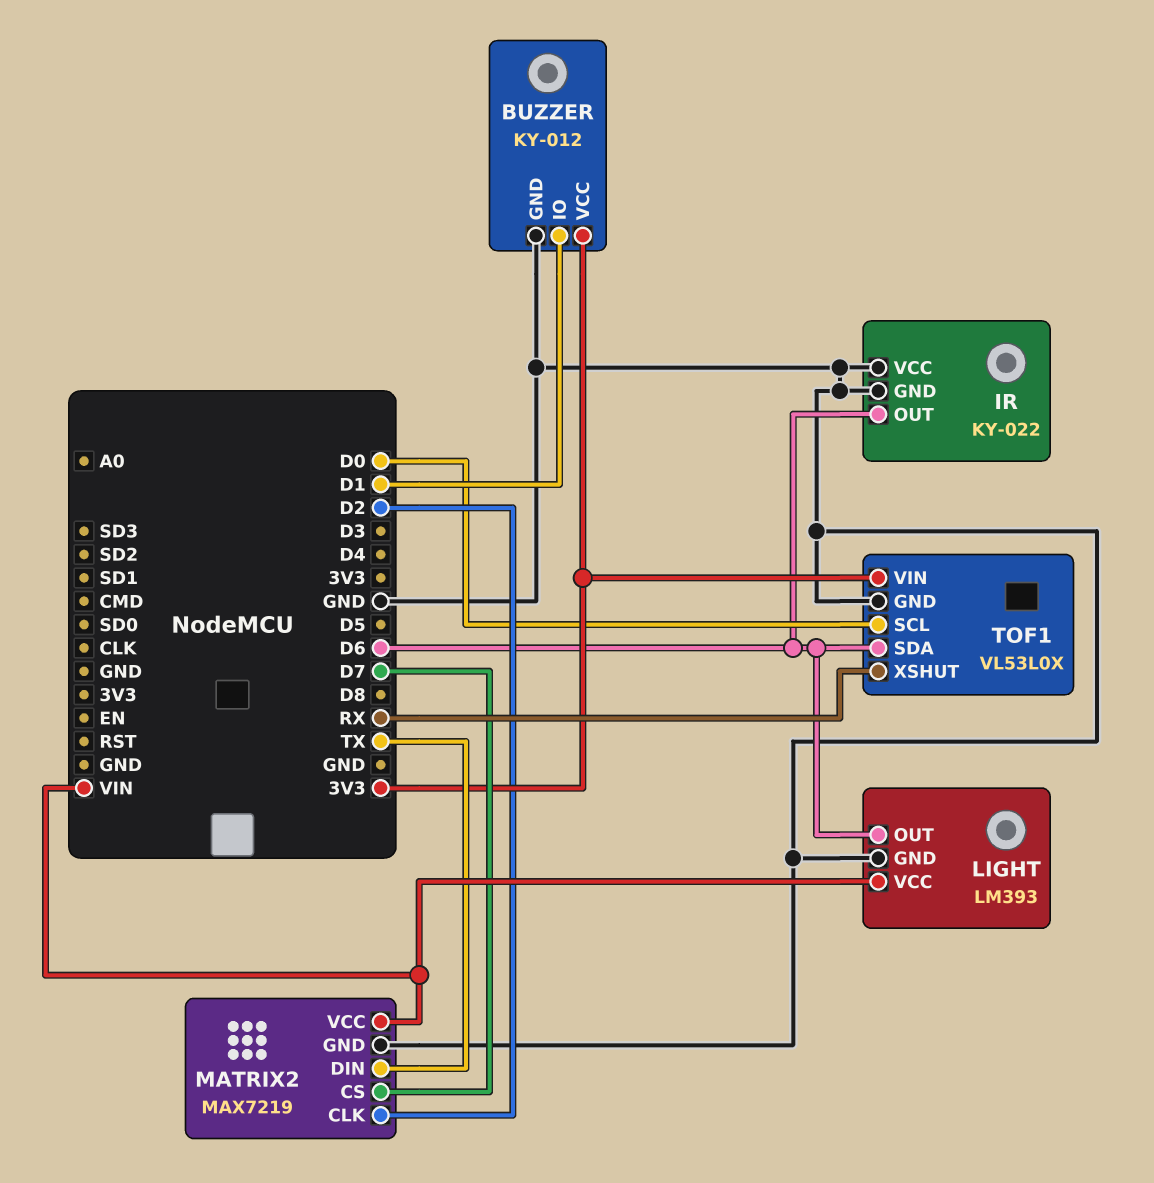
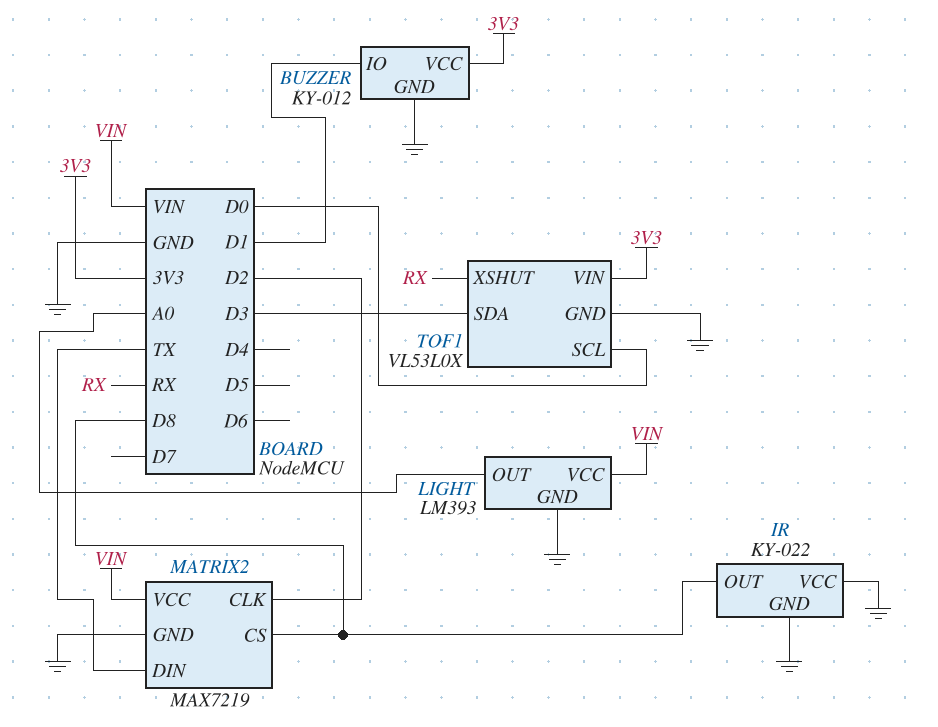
IR pin OUT: D6 -> D8
LIGHT pin OUT: D6 -> A0
MATRIX2 pin CS: D7 -> D8
TOF1 pin SDA: D6 -> D3

